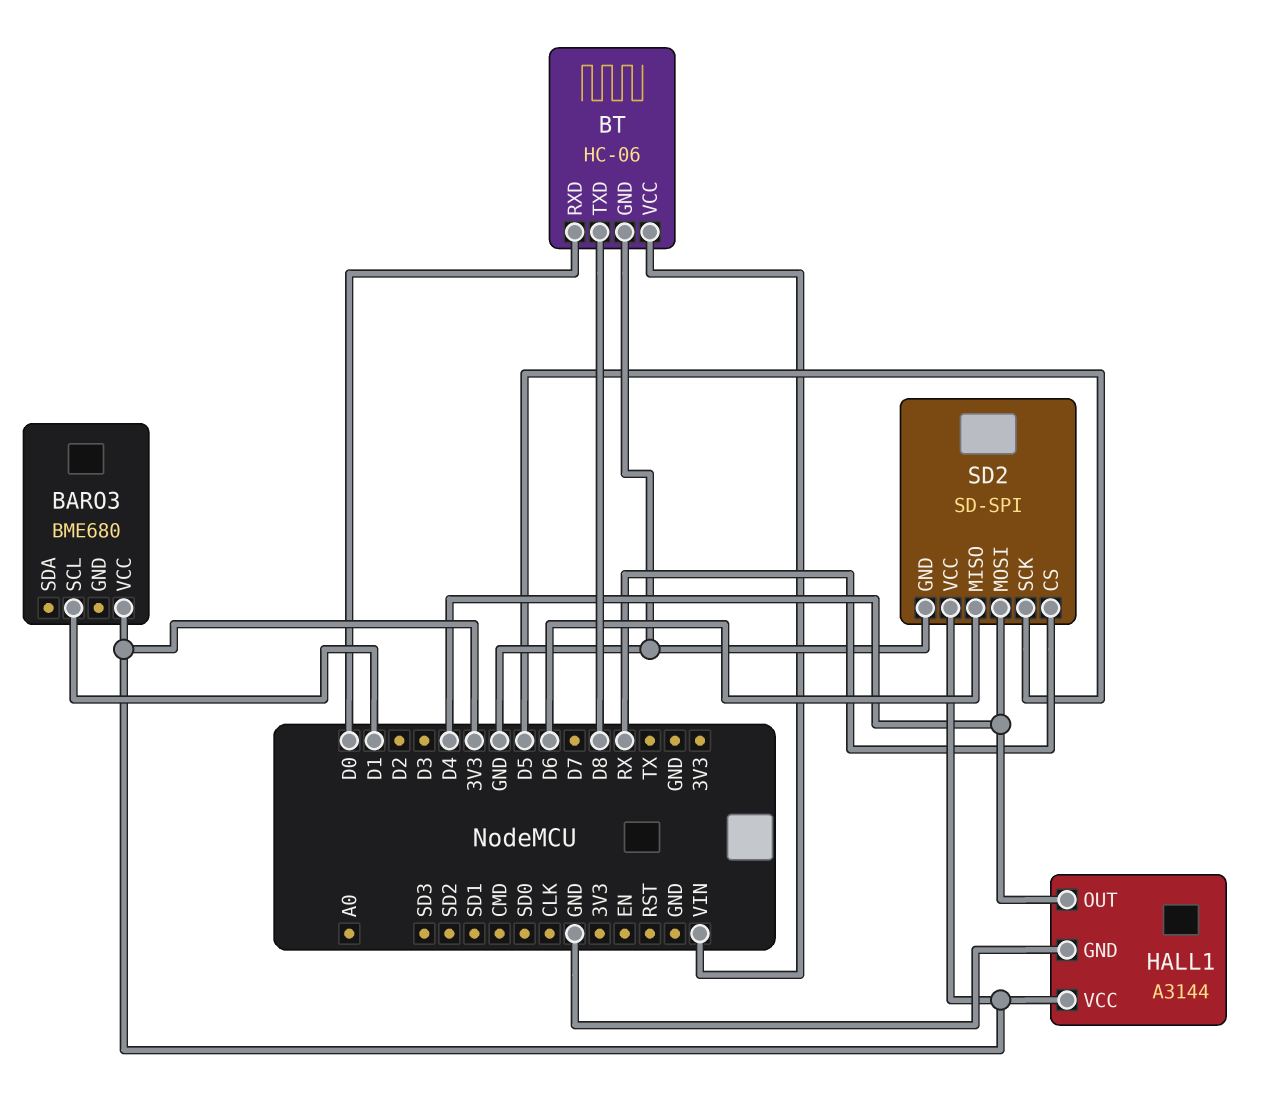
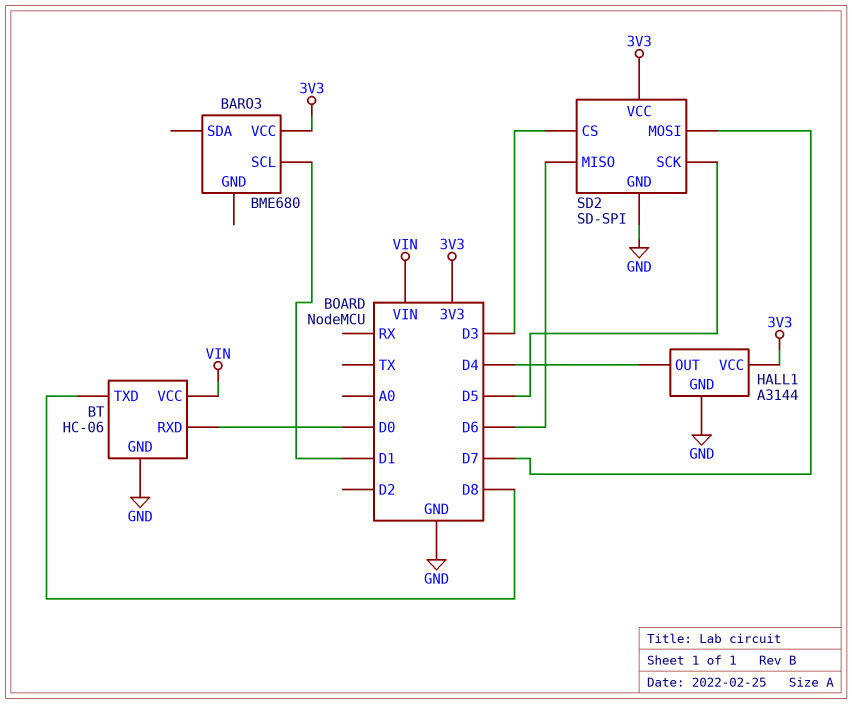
SD2 pin CS: RX -> D3
SD2 pin MOSI: D4 -> D7

